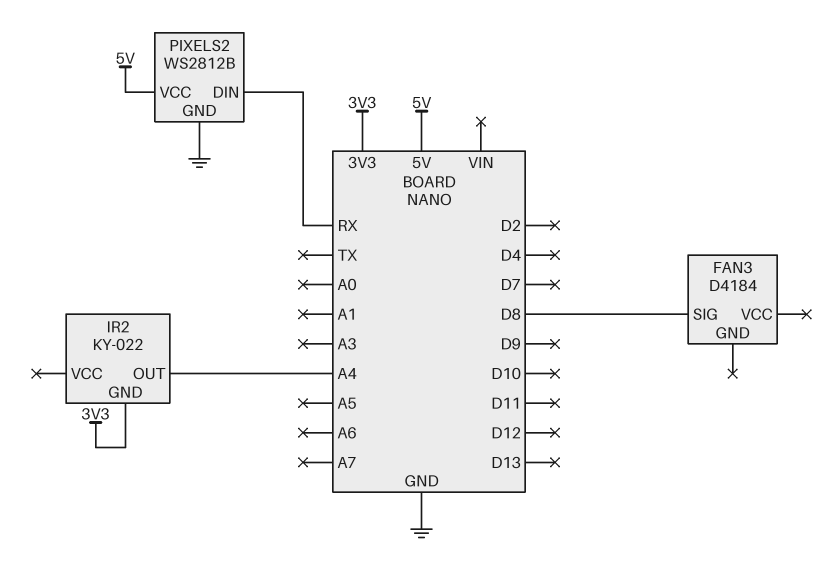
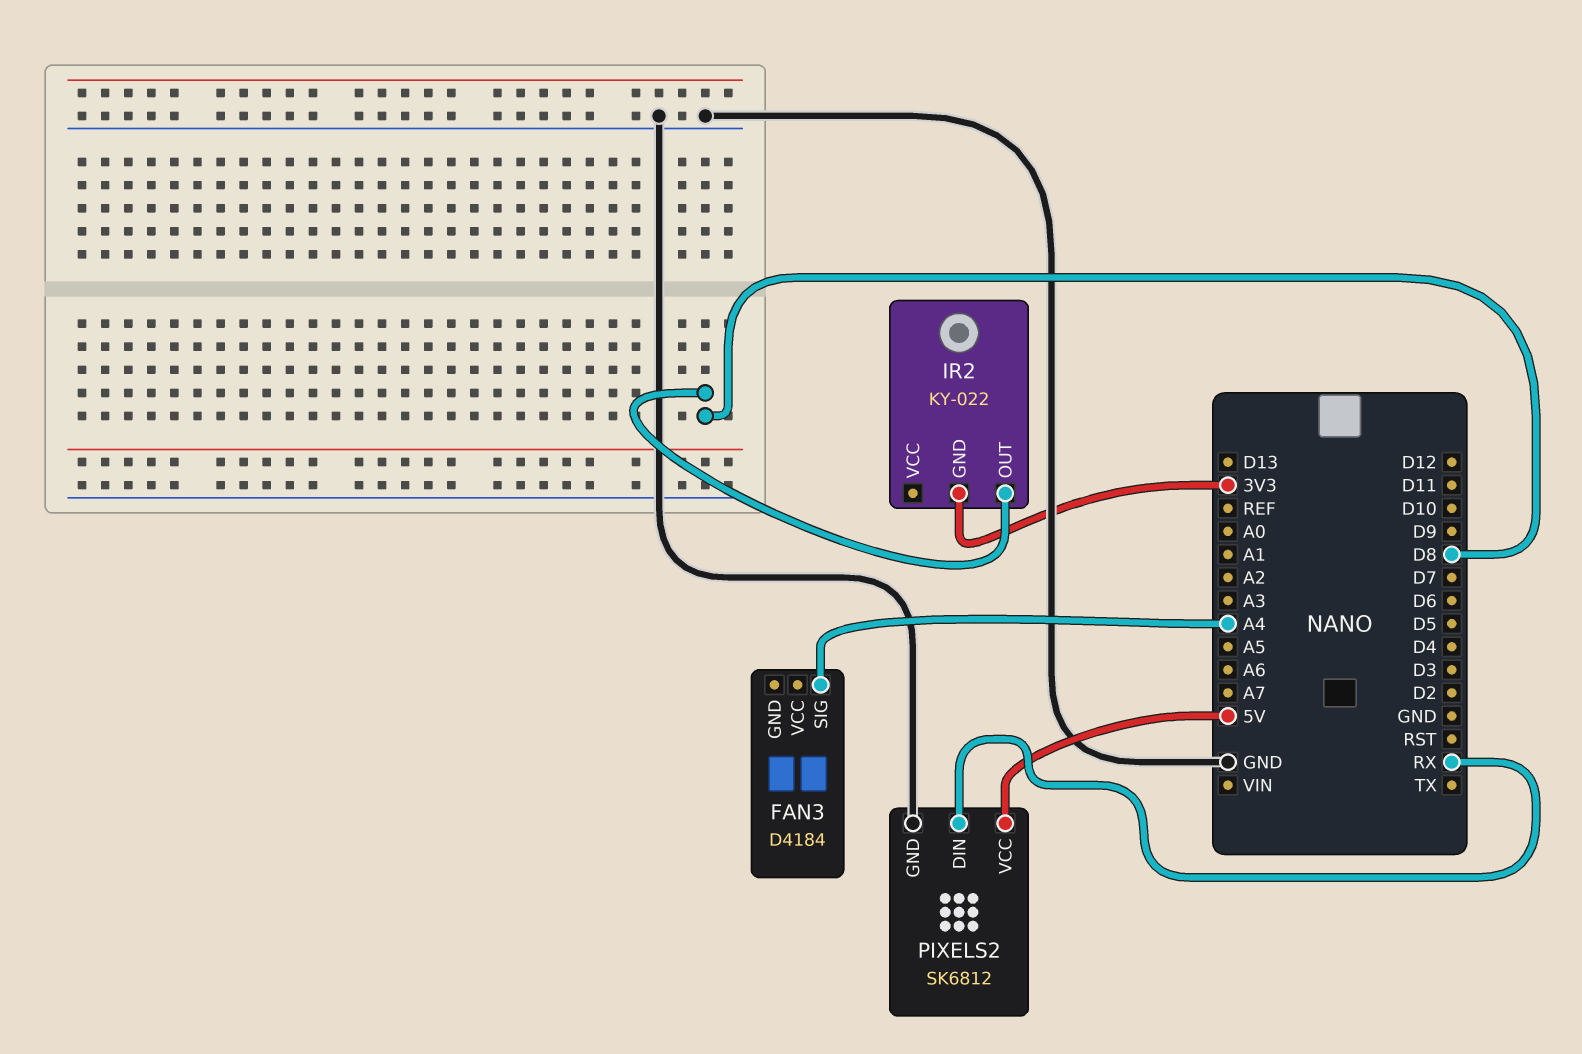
FAN3 pin SIG: D8 -> A4
IR2 pin OUT: A4 -> D8
PIXELS2: WS2812B -> SK6812

